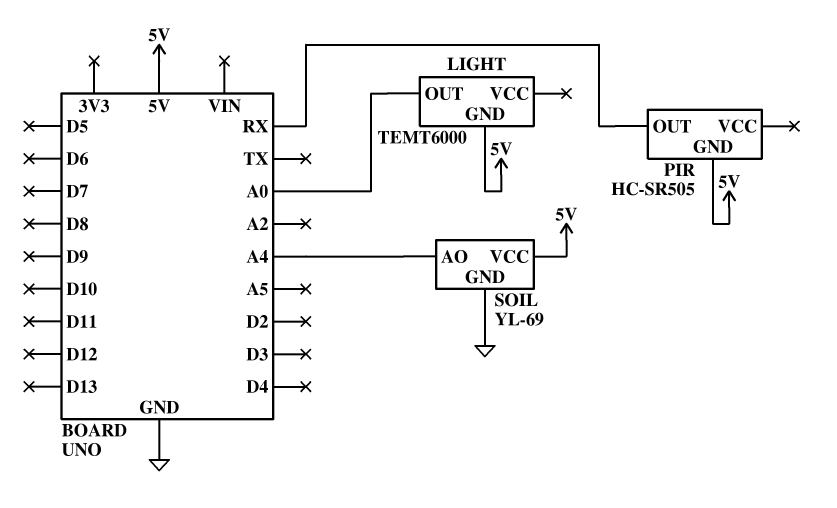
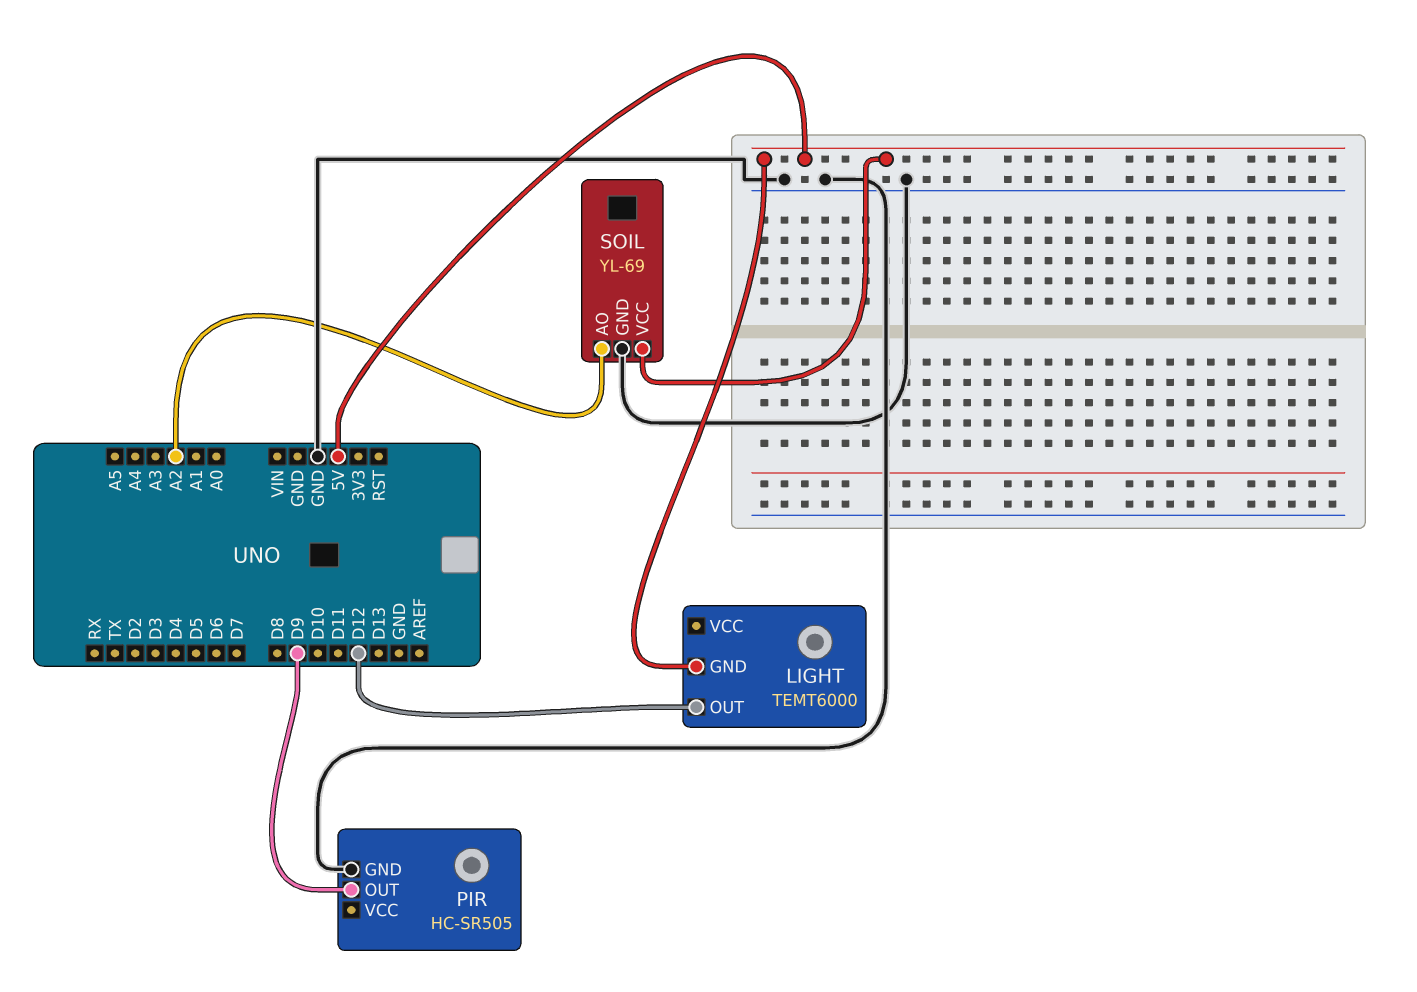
LIGHT pin OUT: A0 -> D12
PIR pin GND: 5V -> GND
PIR pin OUT: RX -> D9
SOIL pin AO: A4 -> A2

